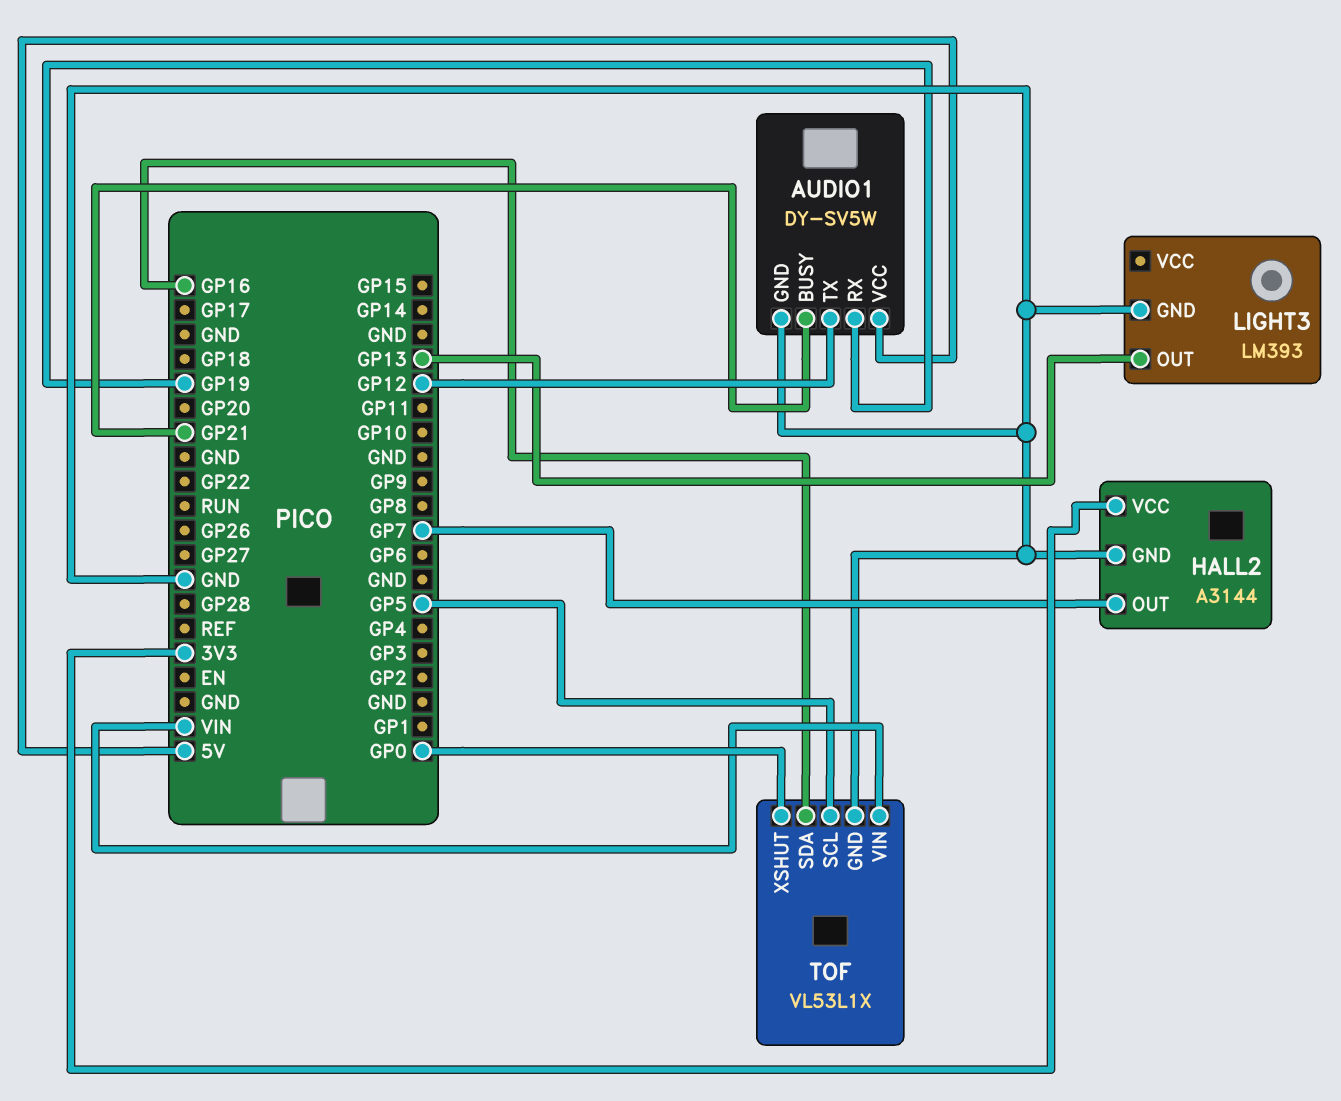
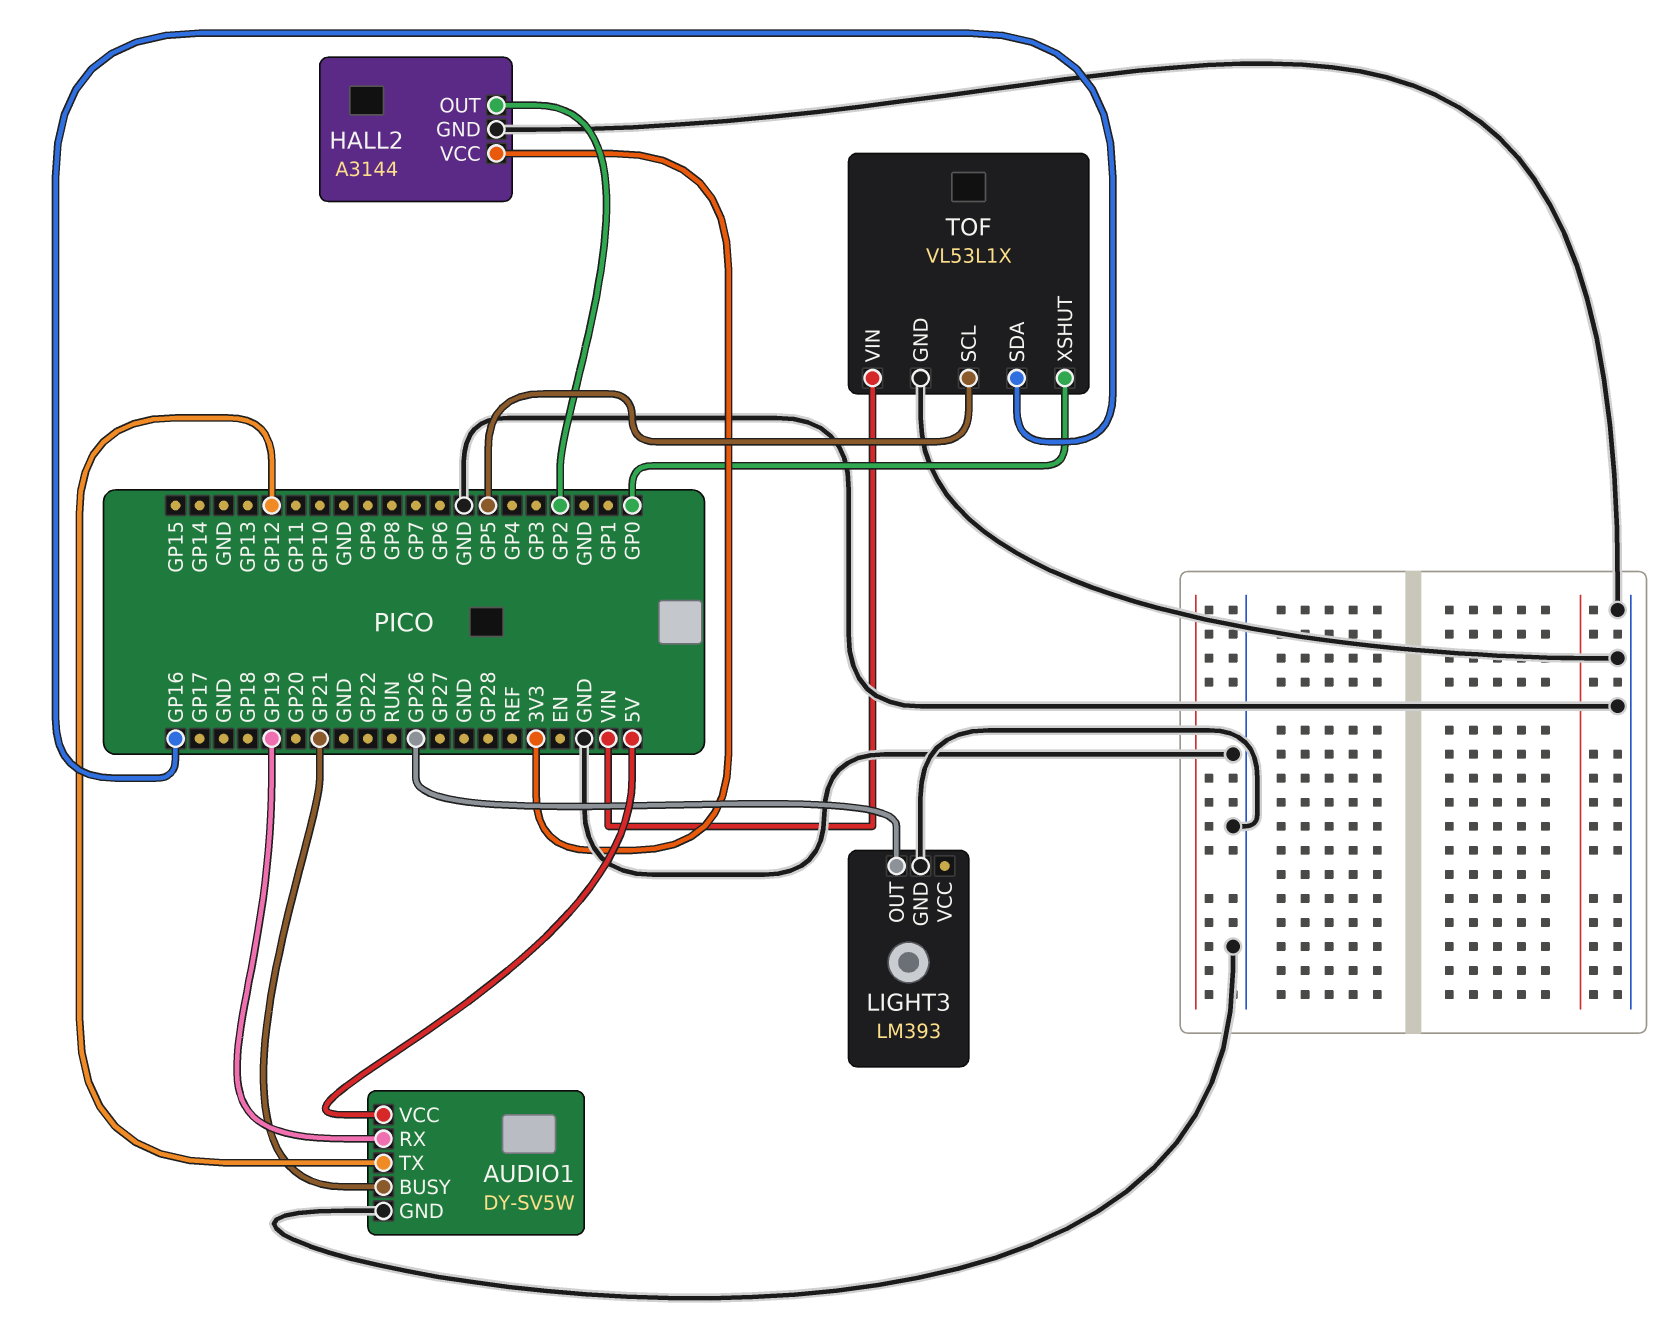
HALL2 pin OUT: GP7 -> GP2
LIGHT3 pin OUT: GP13 -> GP26

